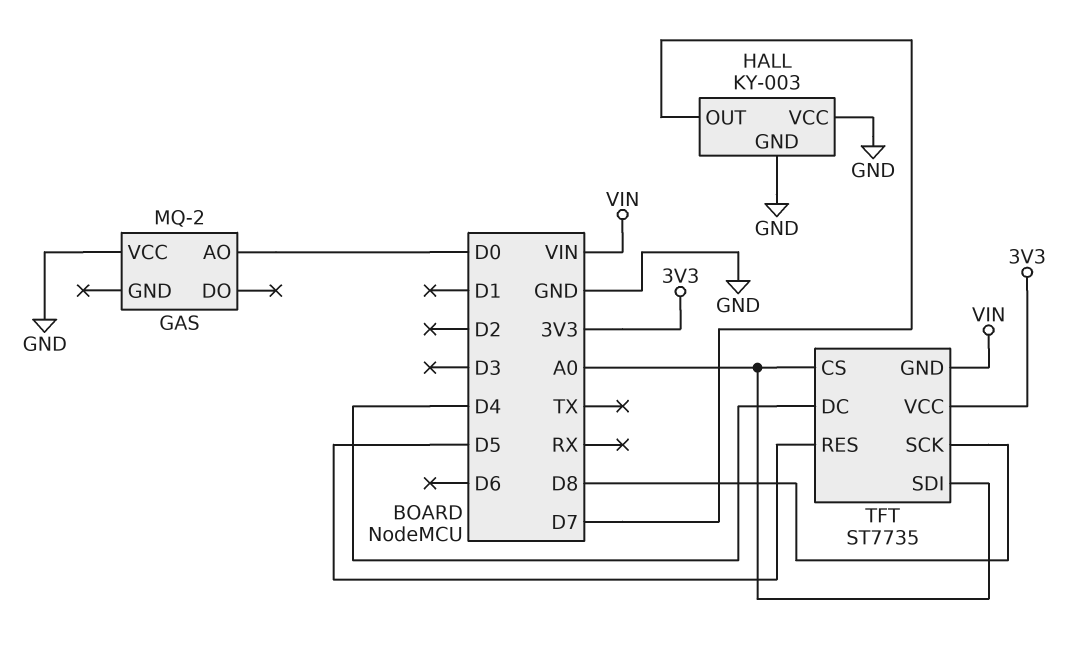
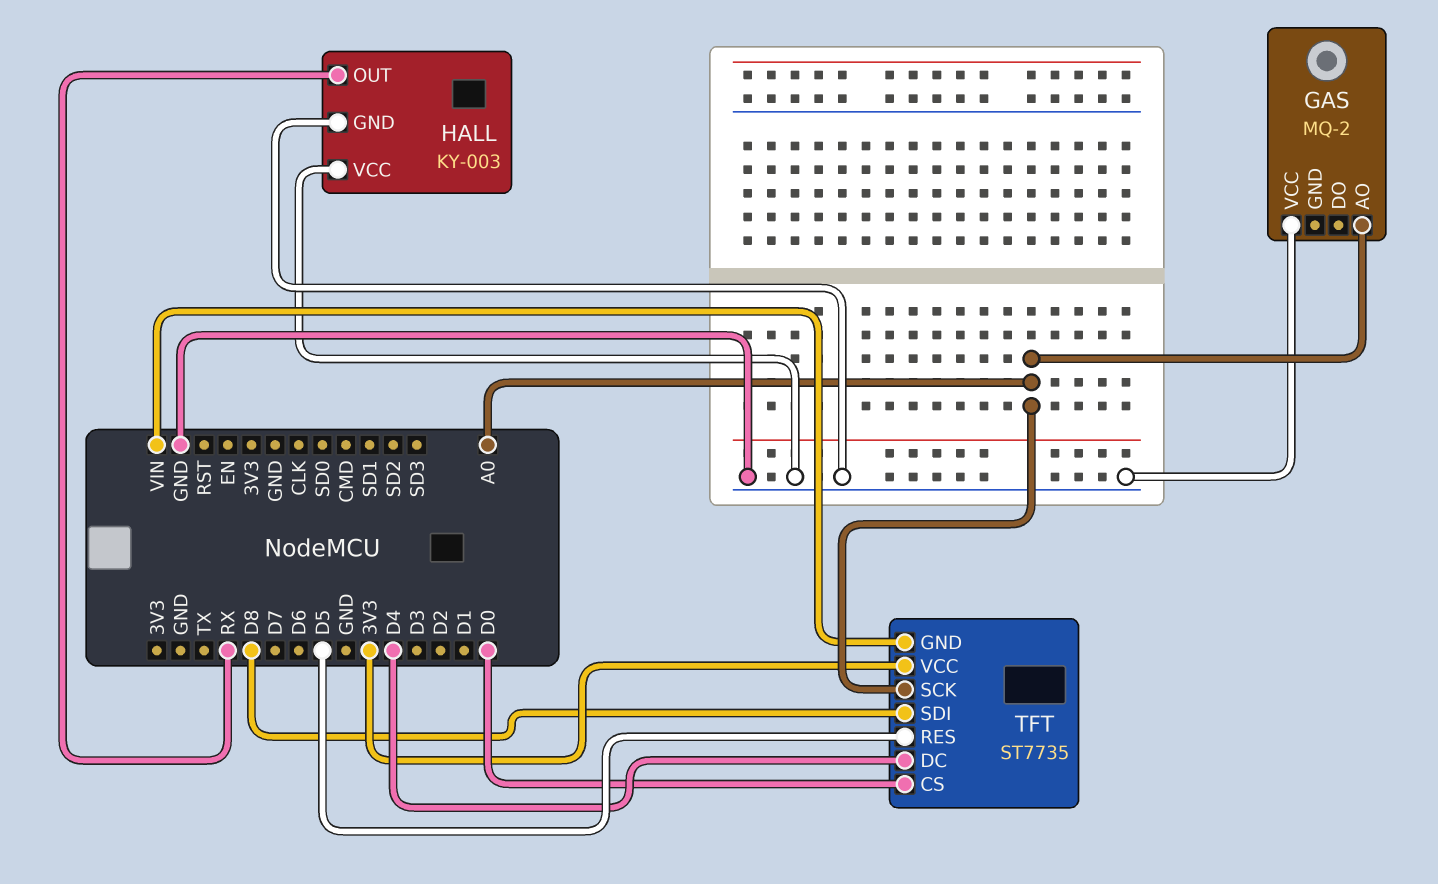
GAS pin AO: D0 -> A0
HALL pin OUT: D7 -> RX
TFT pin CS: A0 -> D0
TFT pin SCK: D8 -> A0
TFT pin SDI: A0 -> D8

